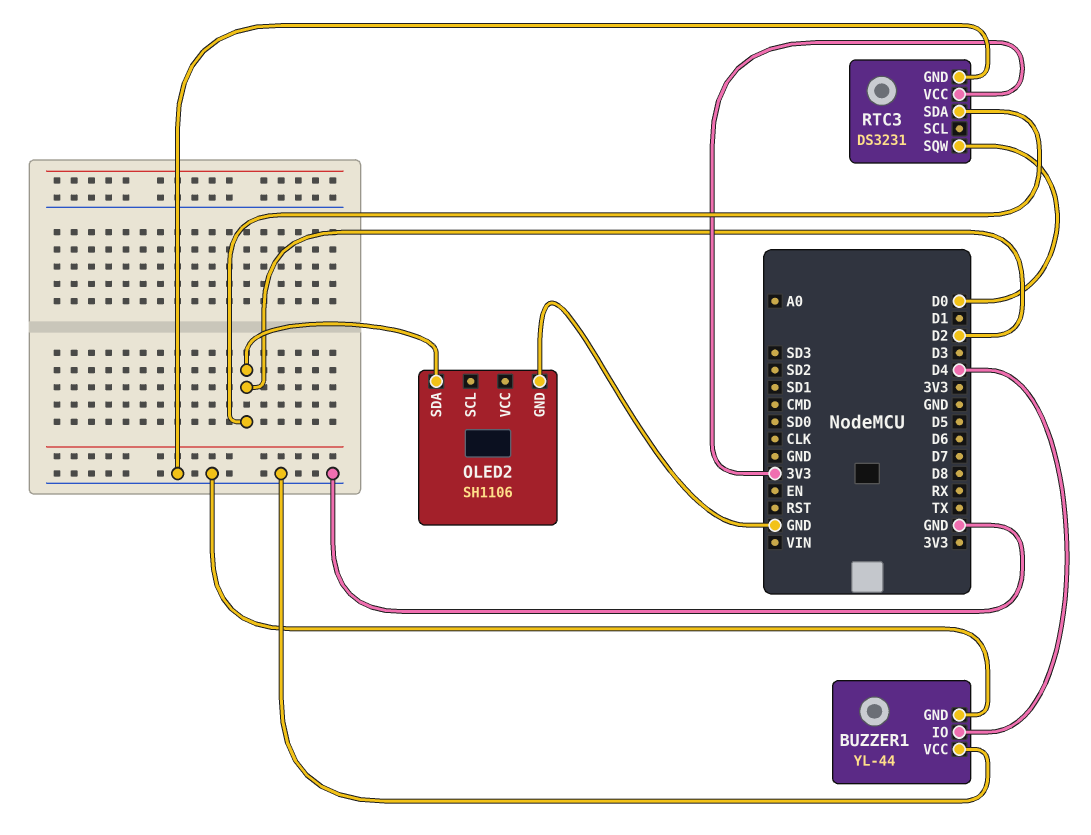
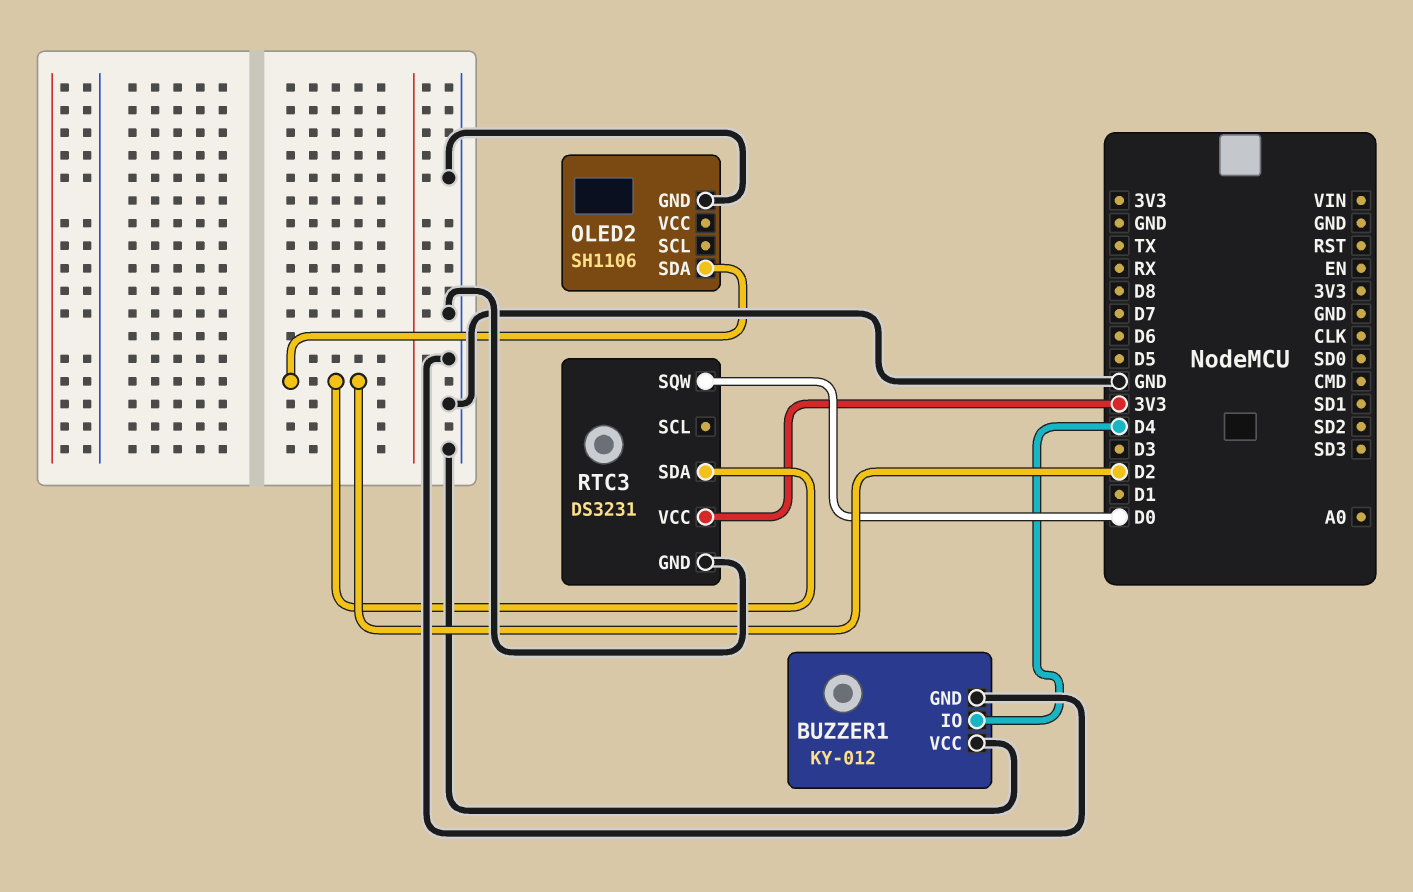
BUZZER1: YL-44 -> KY-012

